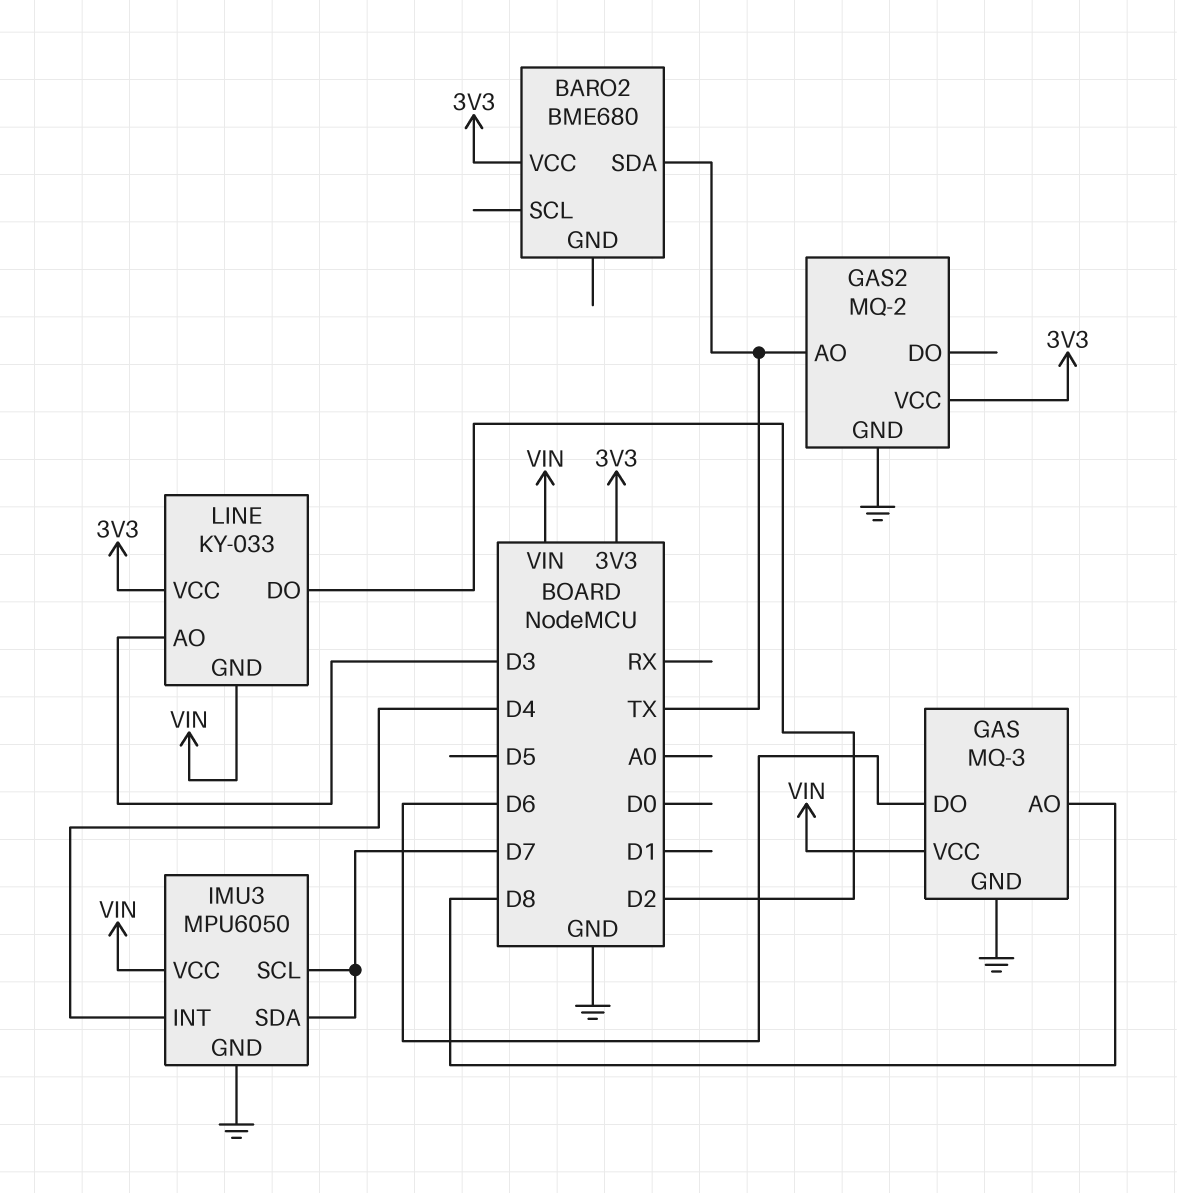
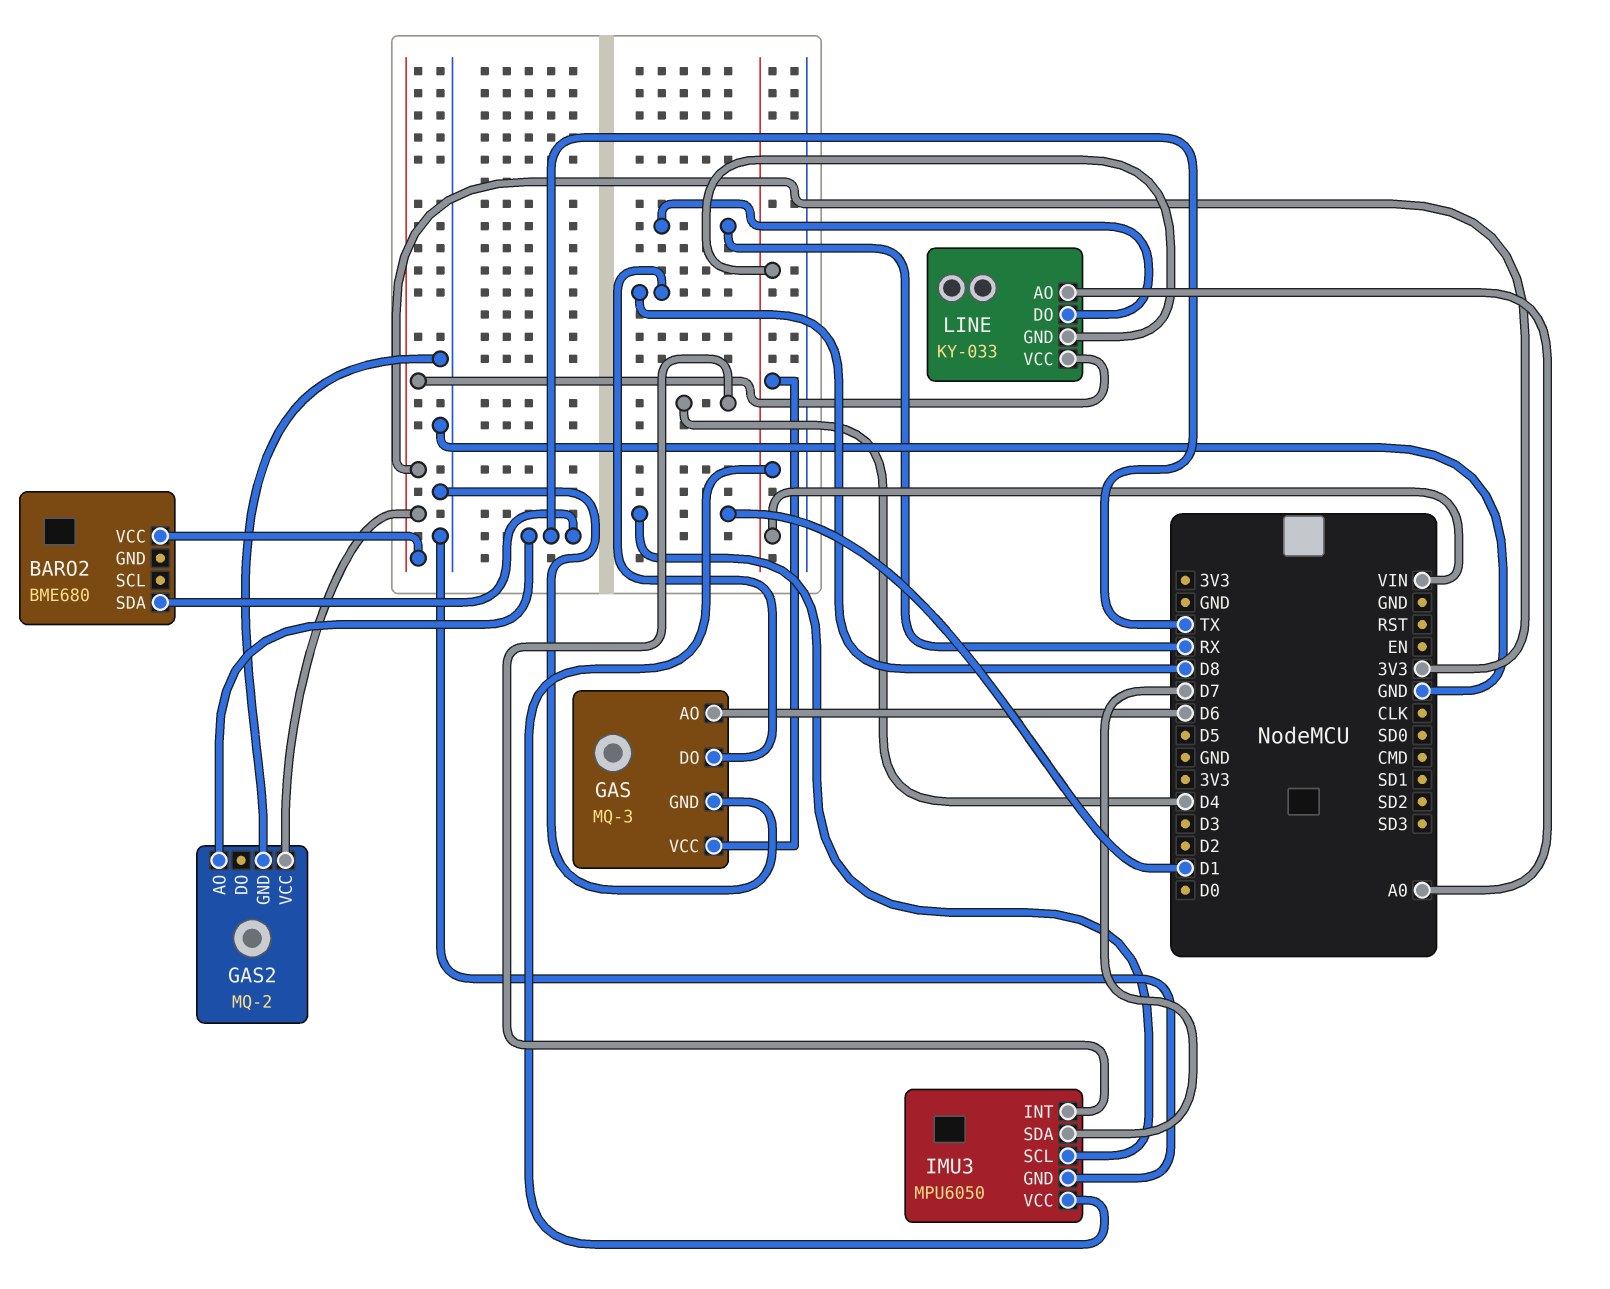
GAS pin AO: D8 -> D6
GAS pin DO: D6 -> D8
IMU3 pin SCL: D7 -> D1
LINE pin AO: D3 -> A0
LINE pin DO: D2 -> RX

